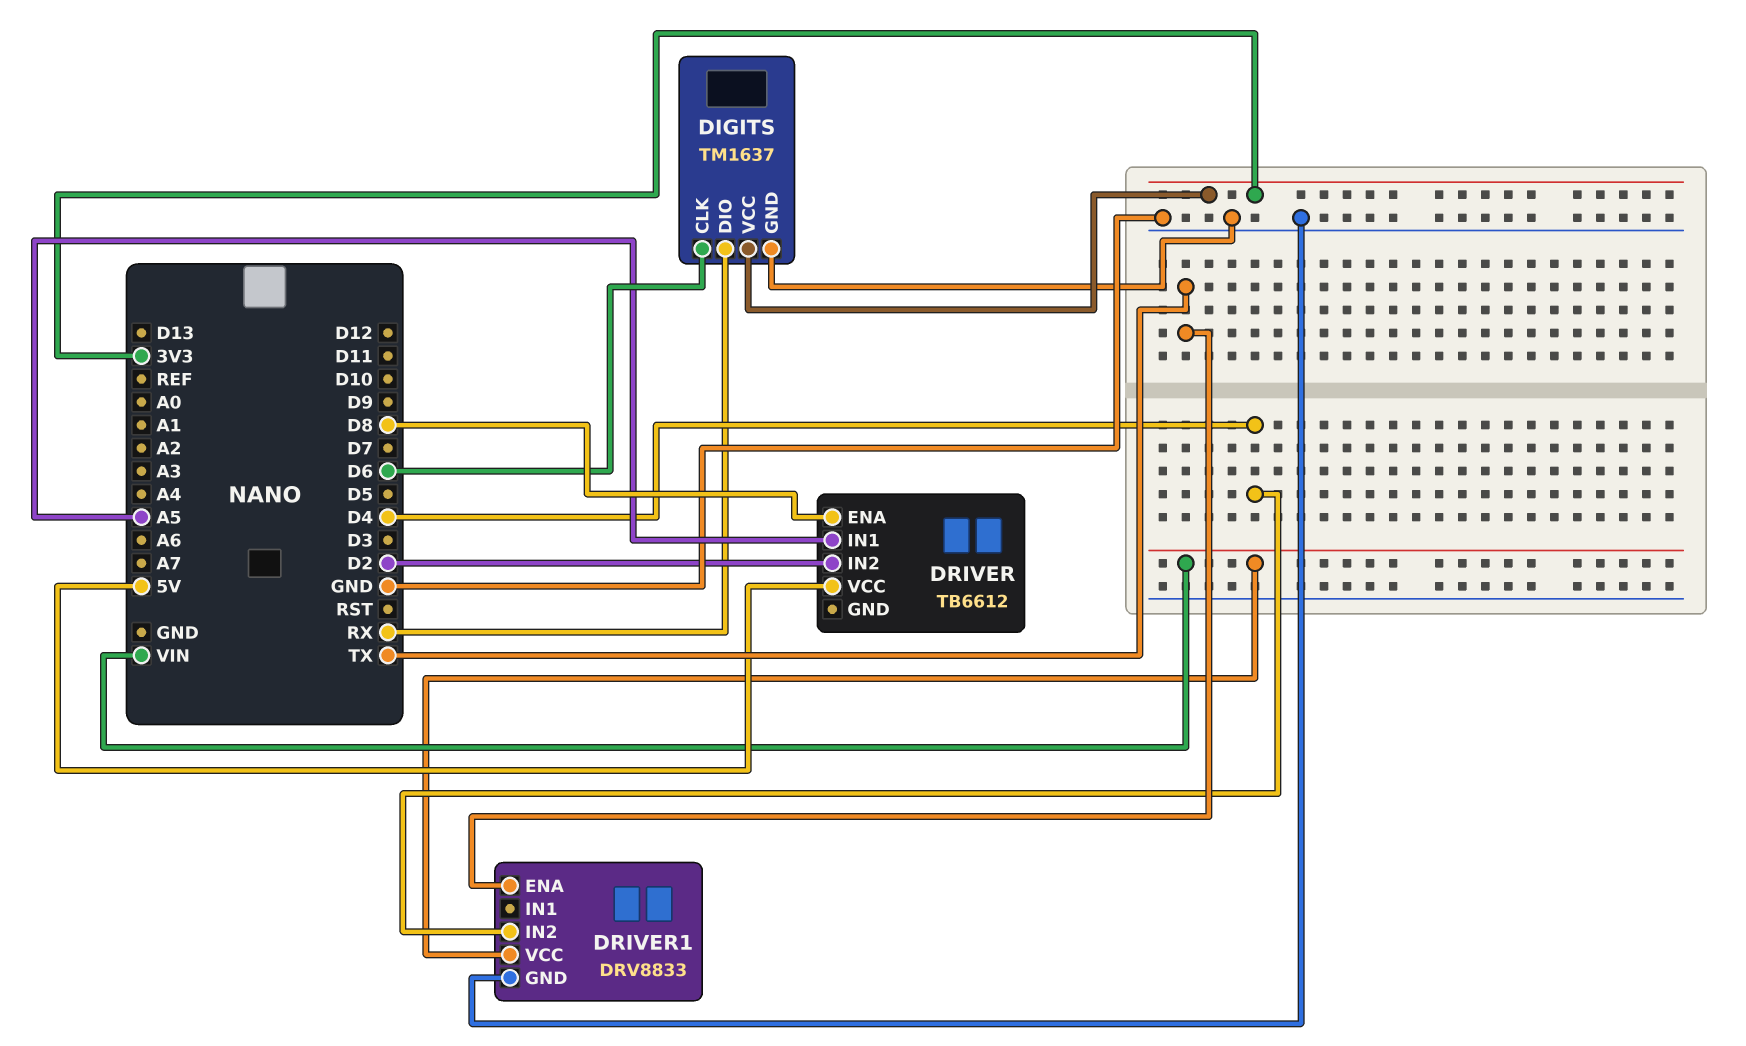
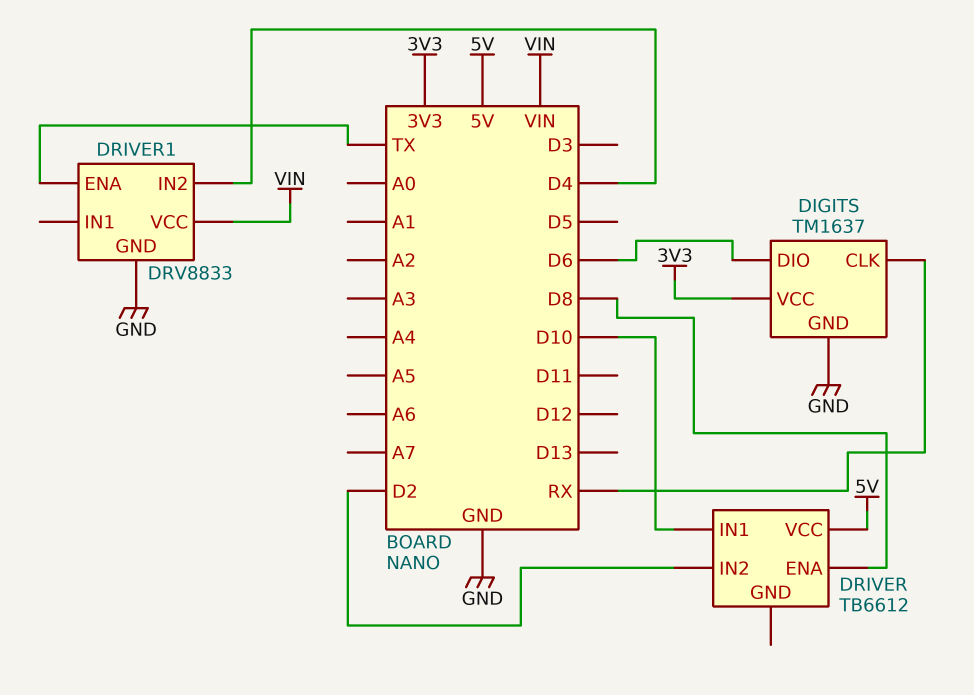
DIGITS pin CLK: D6 -> RX
DIGITS pin DIO: RX -> D6
DRIVER pin IN1: A5 -> D10

